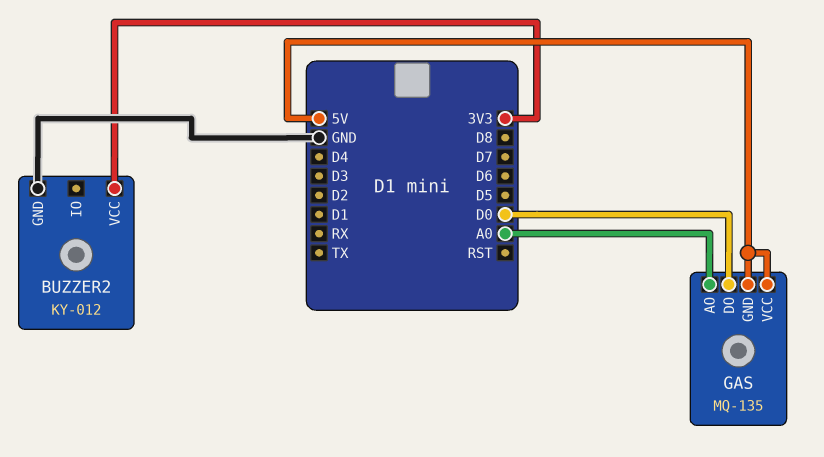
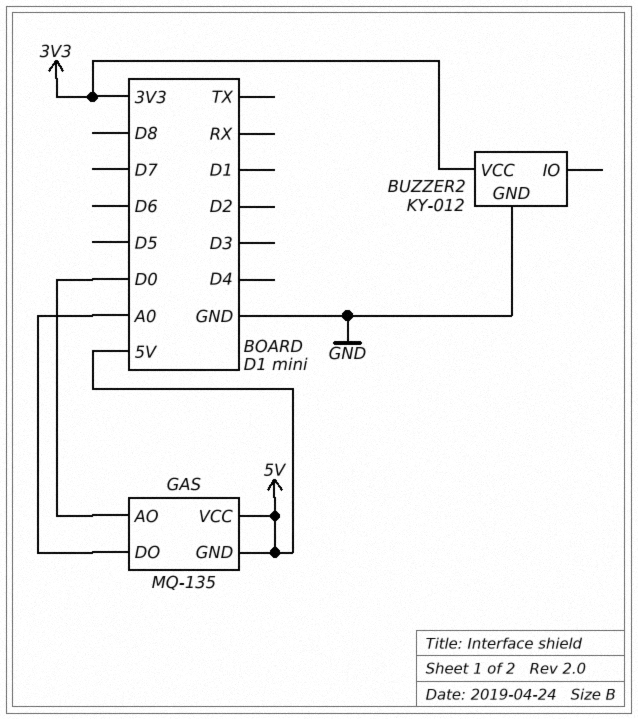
GAS pin AO: A0 -> D0
GAS pin DO: D0 -> A0

